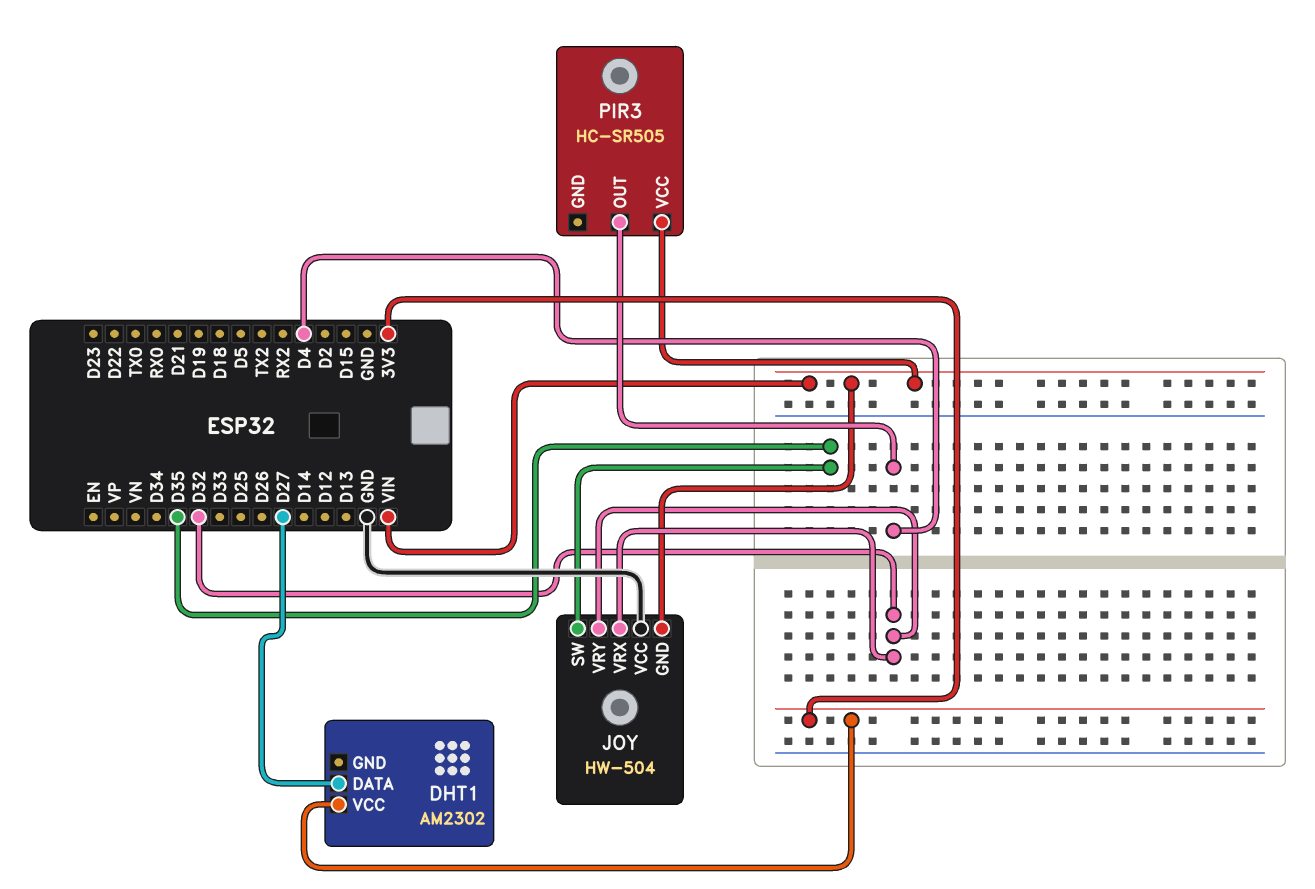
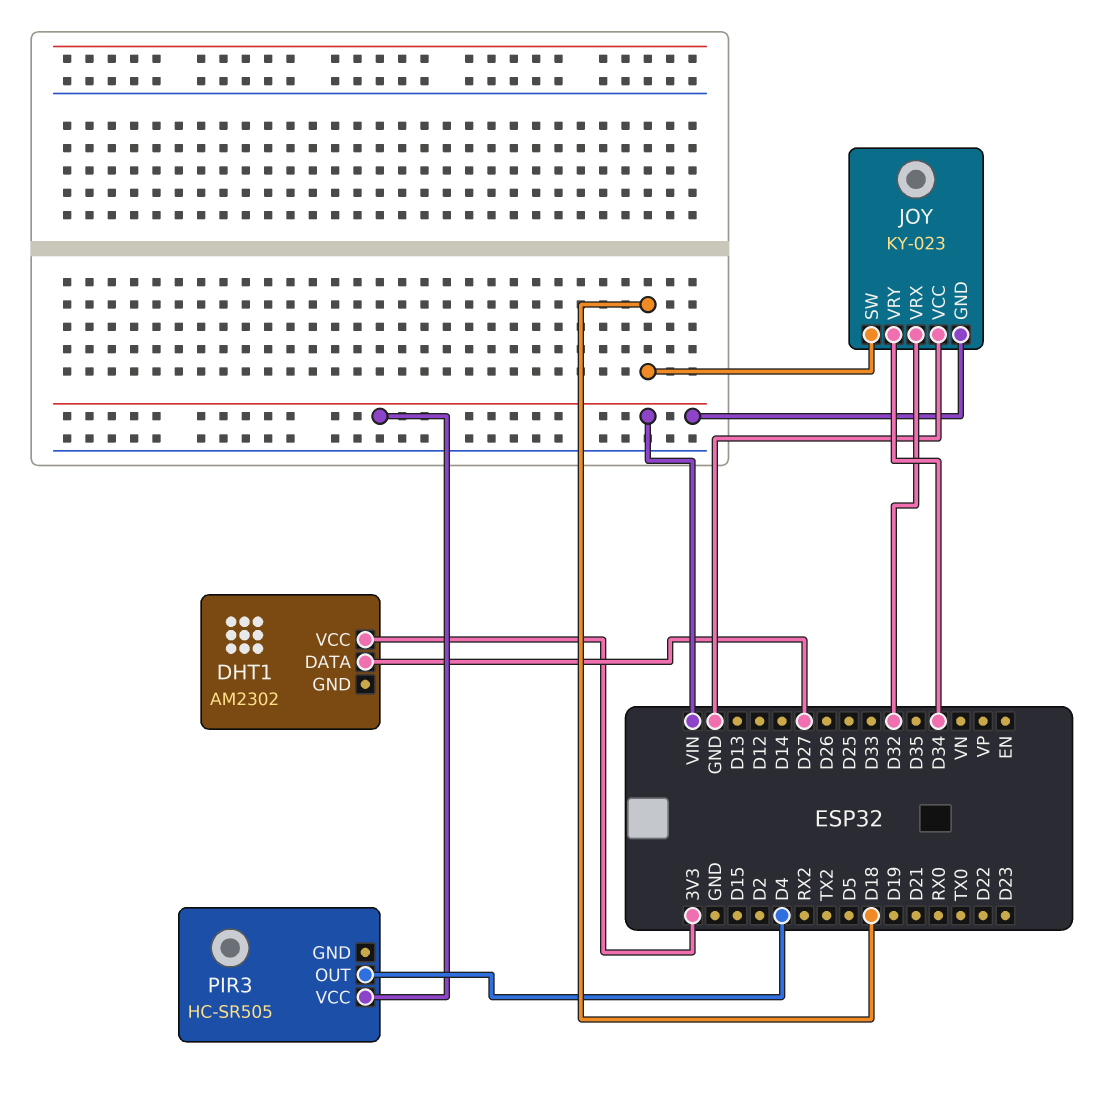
JOY: HW-504 -> KY-023
JOY pin SW: D35 -> D18
JOY pin VRY: D32 -> D34

